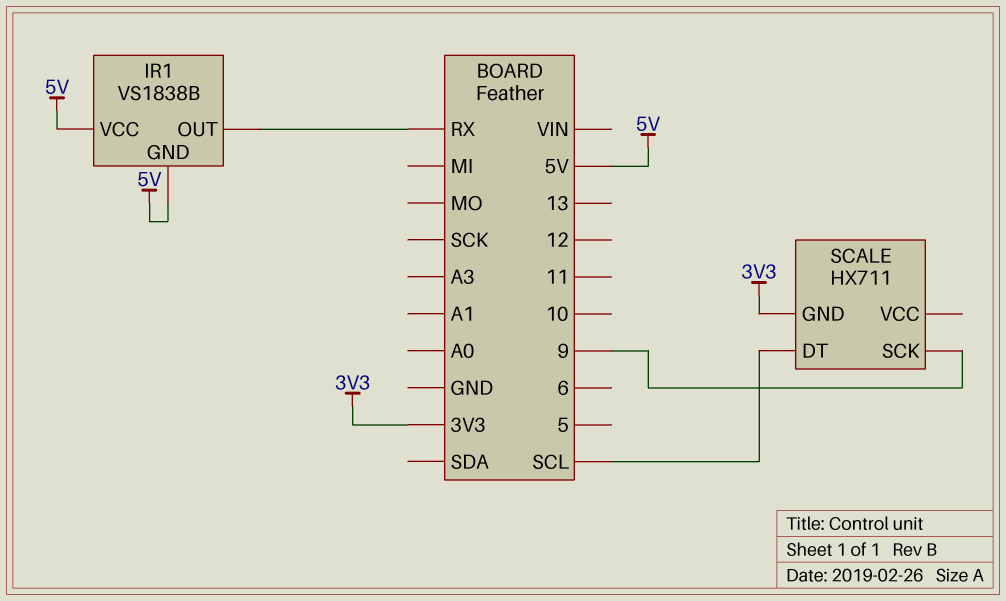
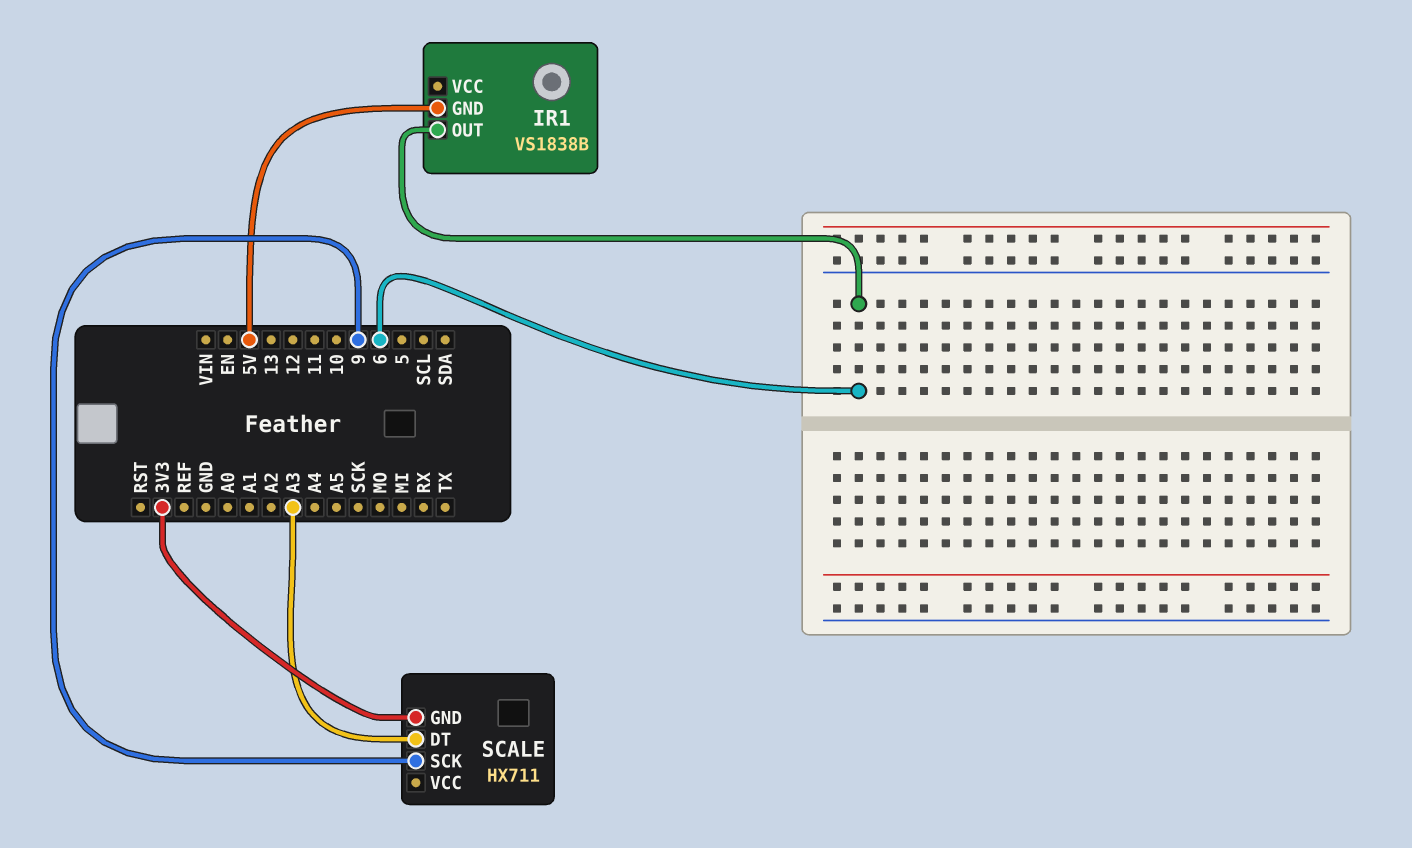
IR1 pin OUT: RX -> 6
IR1 pin VCC: 5V -> none
SCALE pin DT: SCL -> A3

